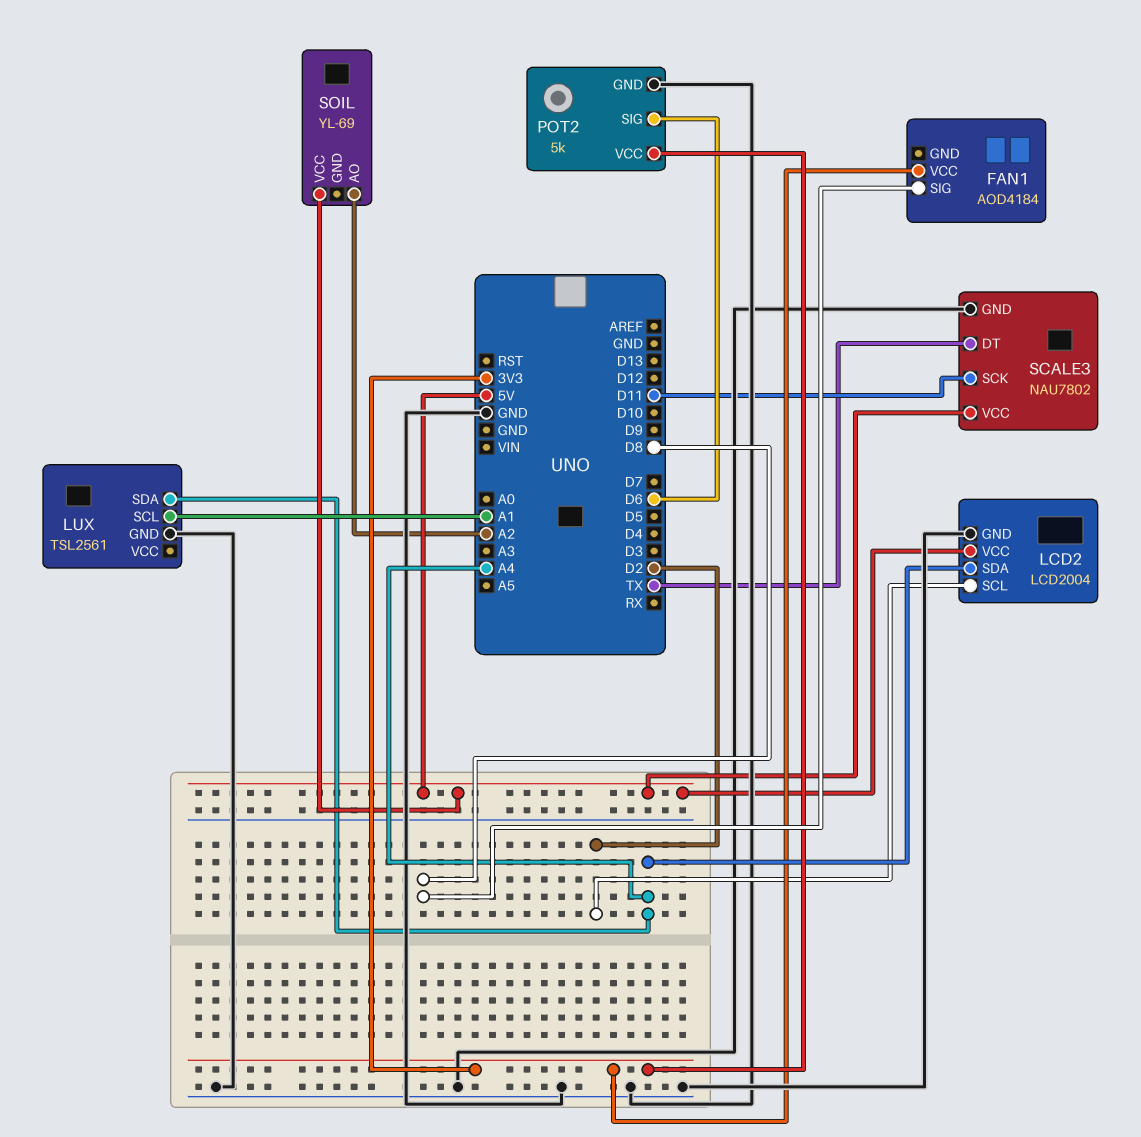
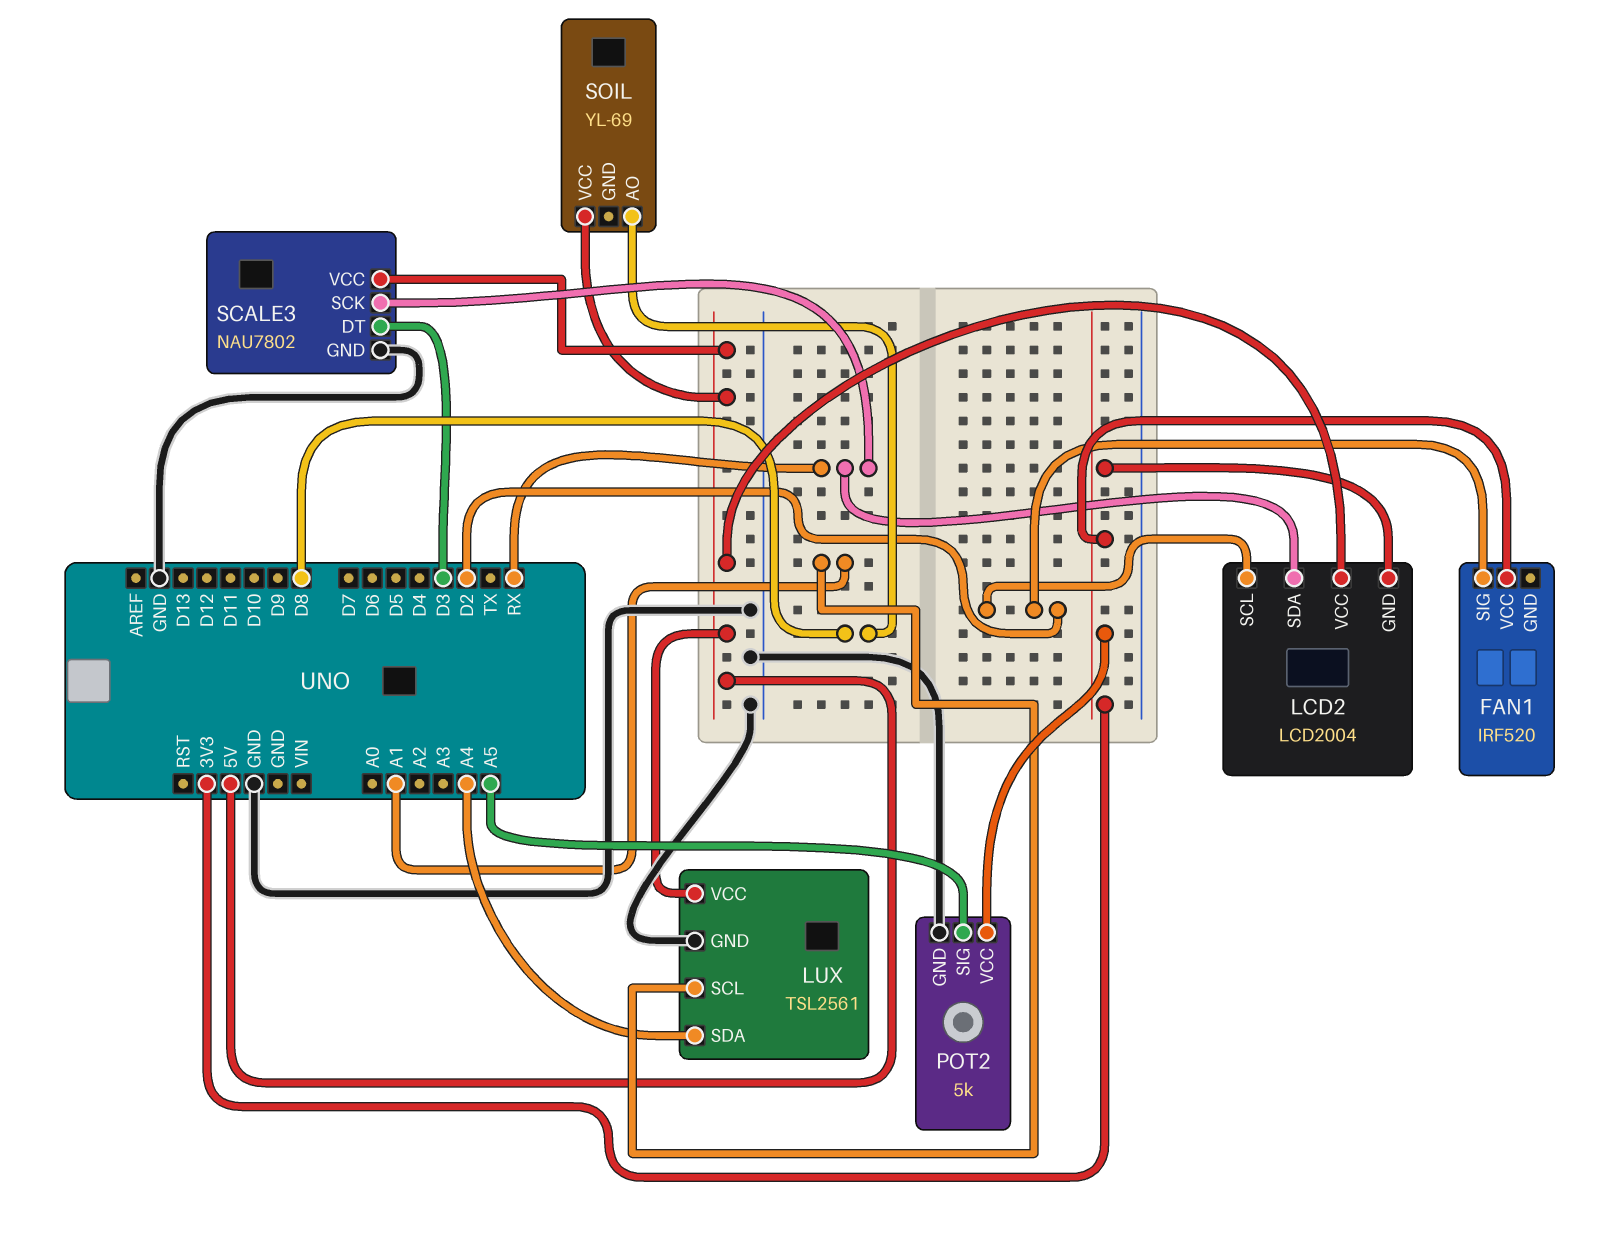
FAN1: AOD4184 -> IRF520
FAN1 pin SIG: D8 -> D2
LCD2 pin GND: GND -> 3V3
LCD2 pin SDA: A4 -> RX
LUX pin VCC: none -> 5V
POT2 pin SIG: D6 -> A5
SCALE3 pin DT: TX -> D3
SCALE3 pin SCK: D11 -> RX
SOIL pin AO: A2 -> D8

